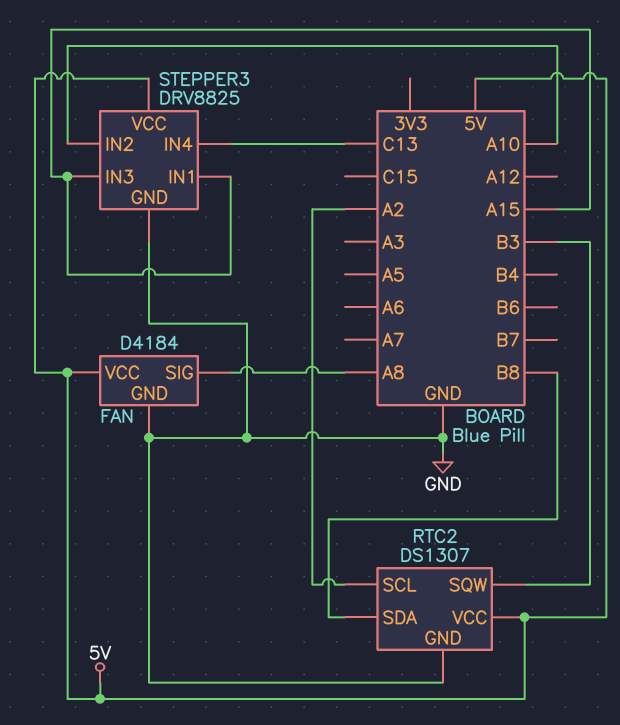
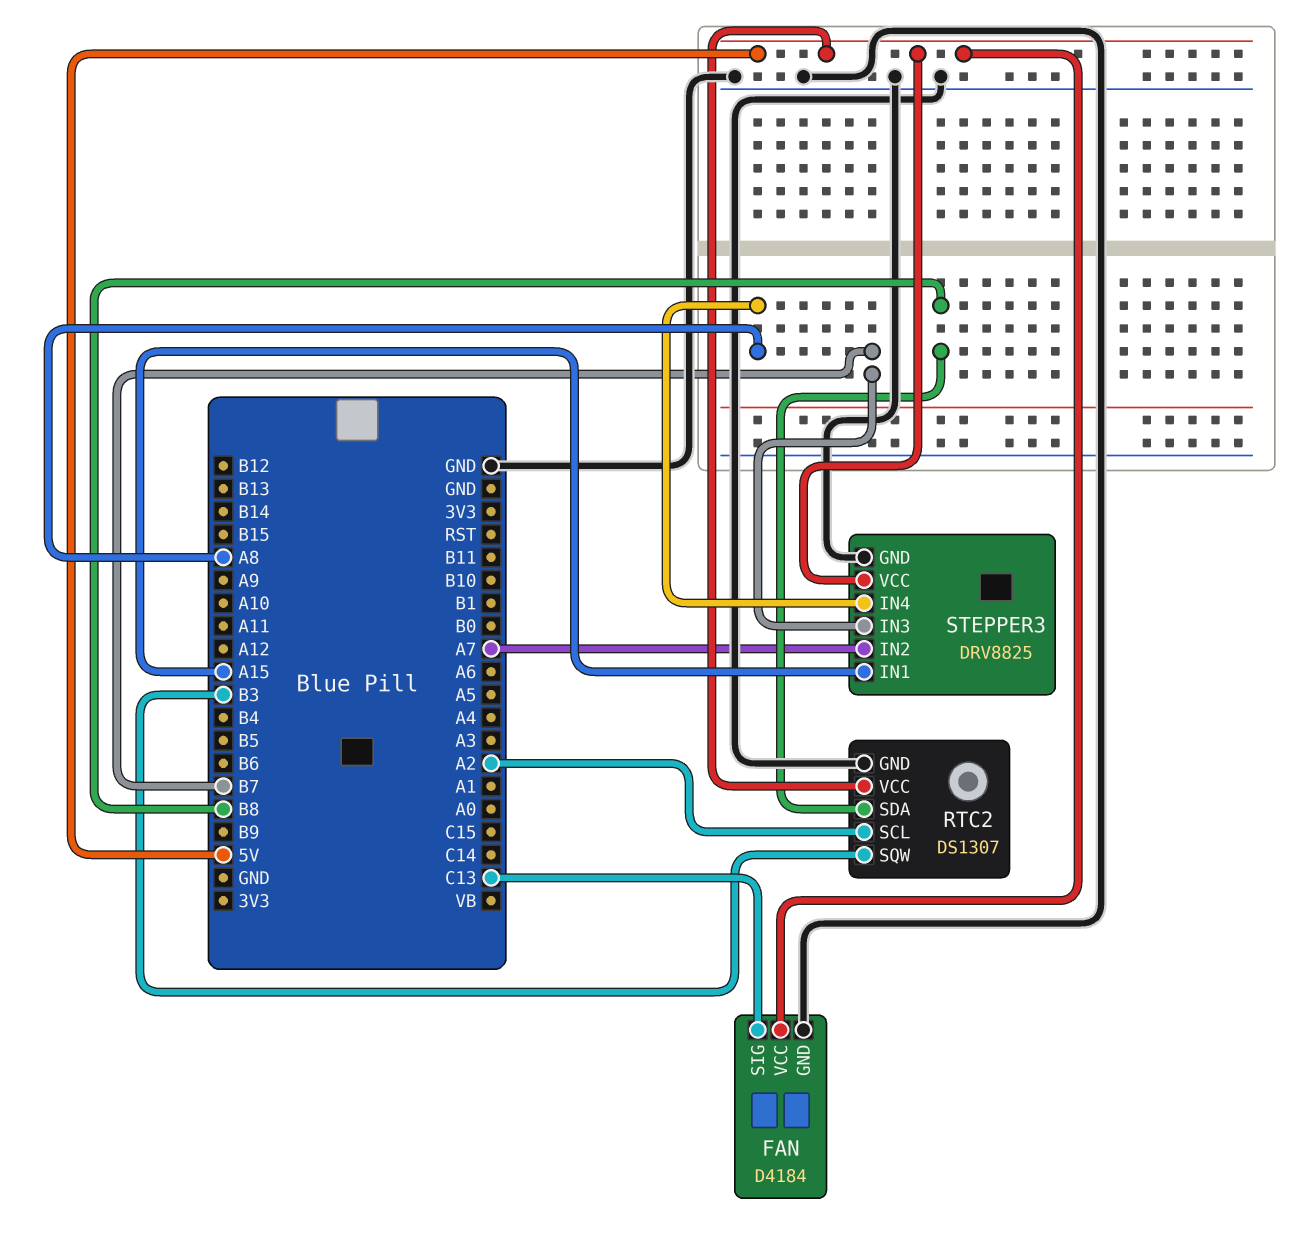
FAN pin SIG: A8 -> C13
STEPPER3 pin IN2: A10 -> A7
STEPPER3 pin IN3: A15 -> B7
STEPPER3 pin IN4: C13 -> A8

